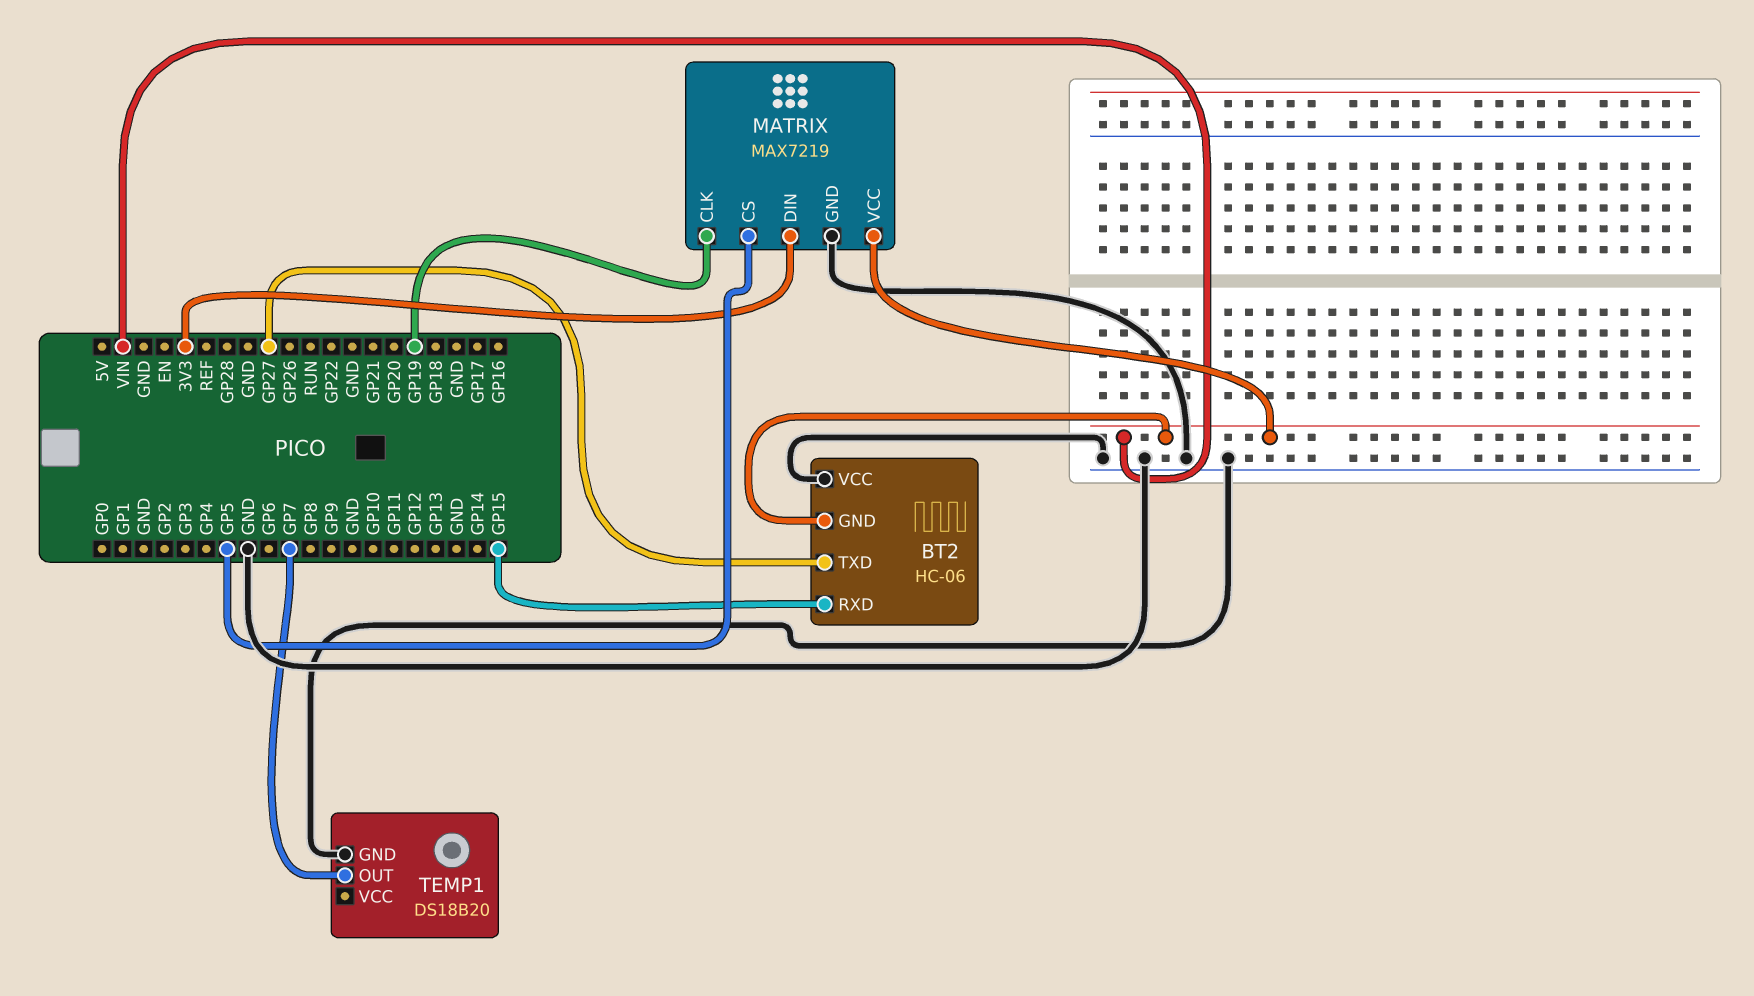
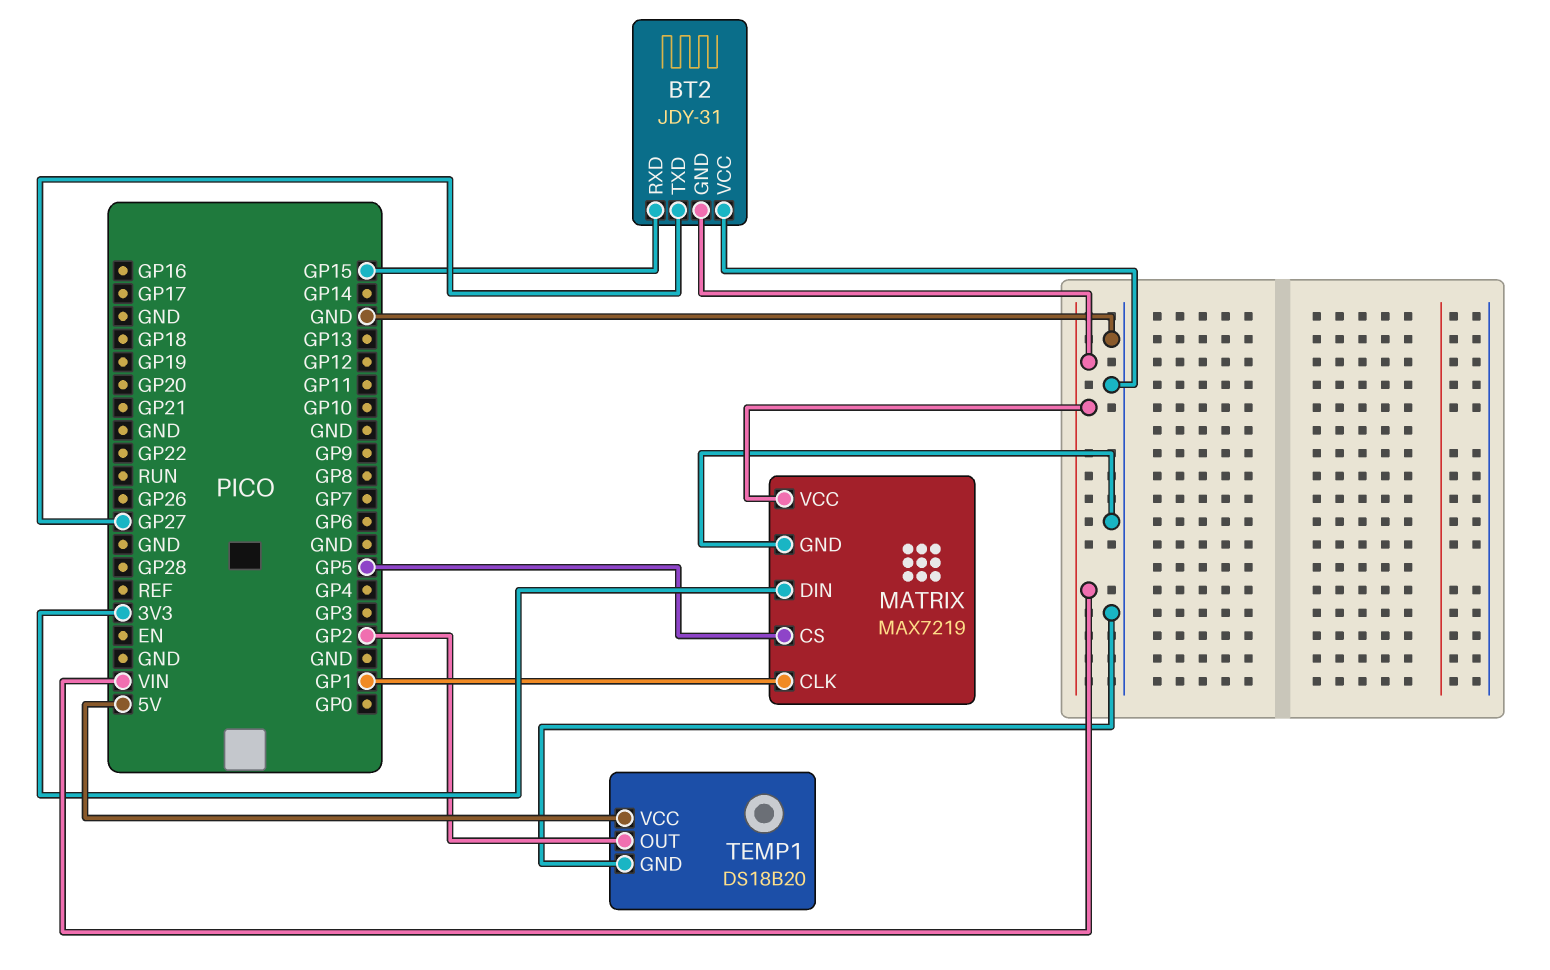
BT2: HC-06 -> JDY-31
MATRIX pin CLK: GP19 -> GP1
TEMP1 pin OUT: GP7 -> GP2
TEMP1 pin VCC: none -> 5V

